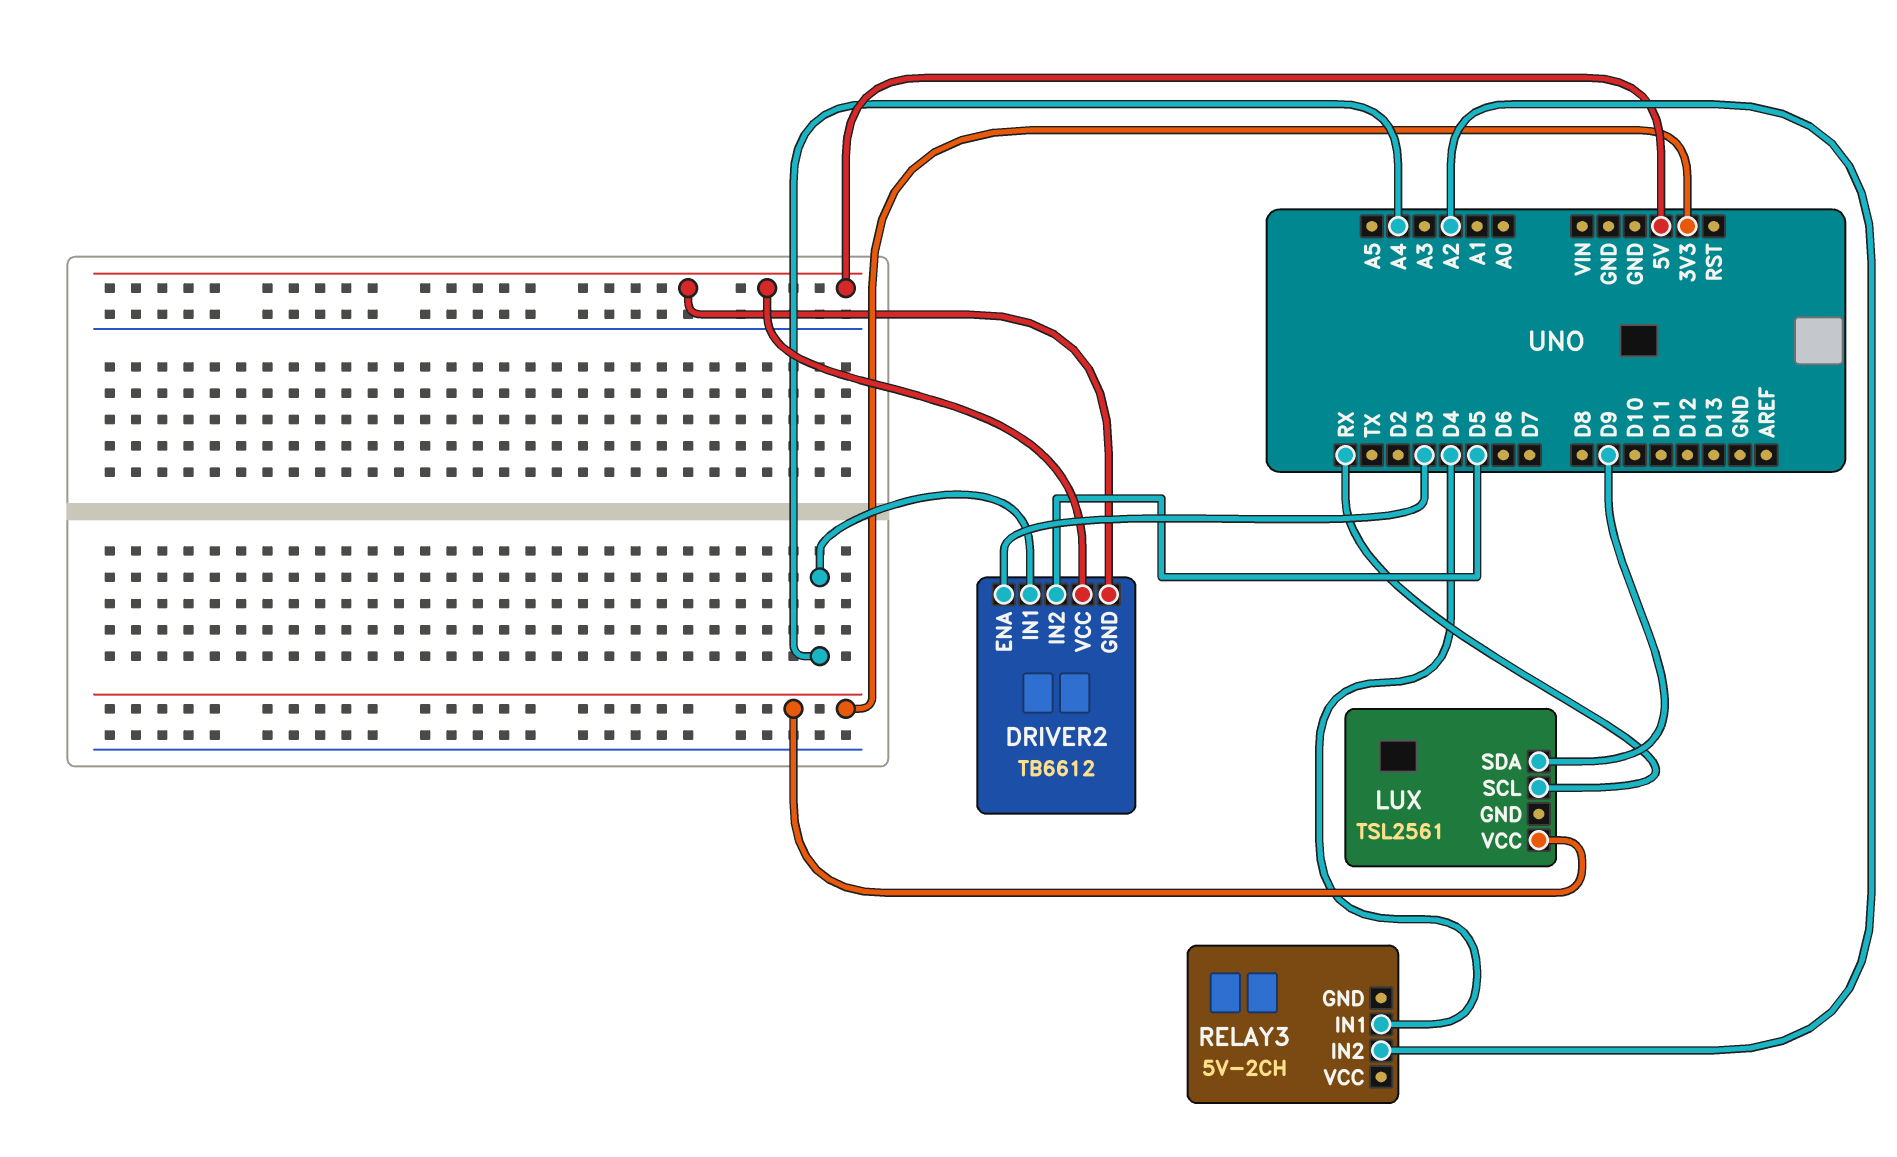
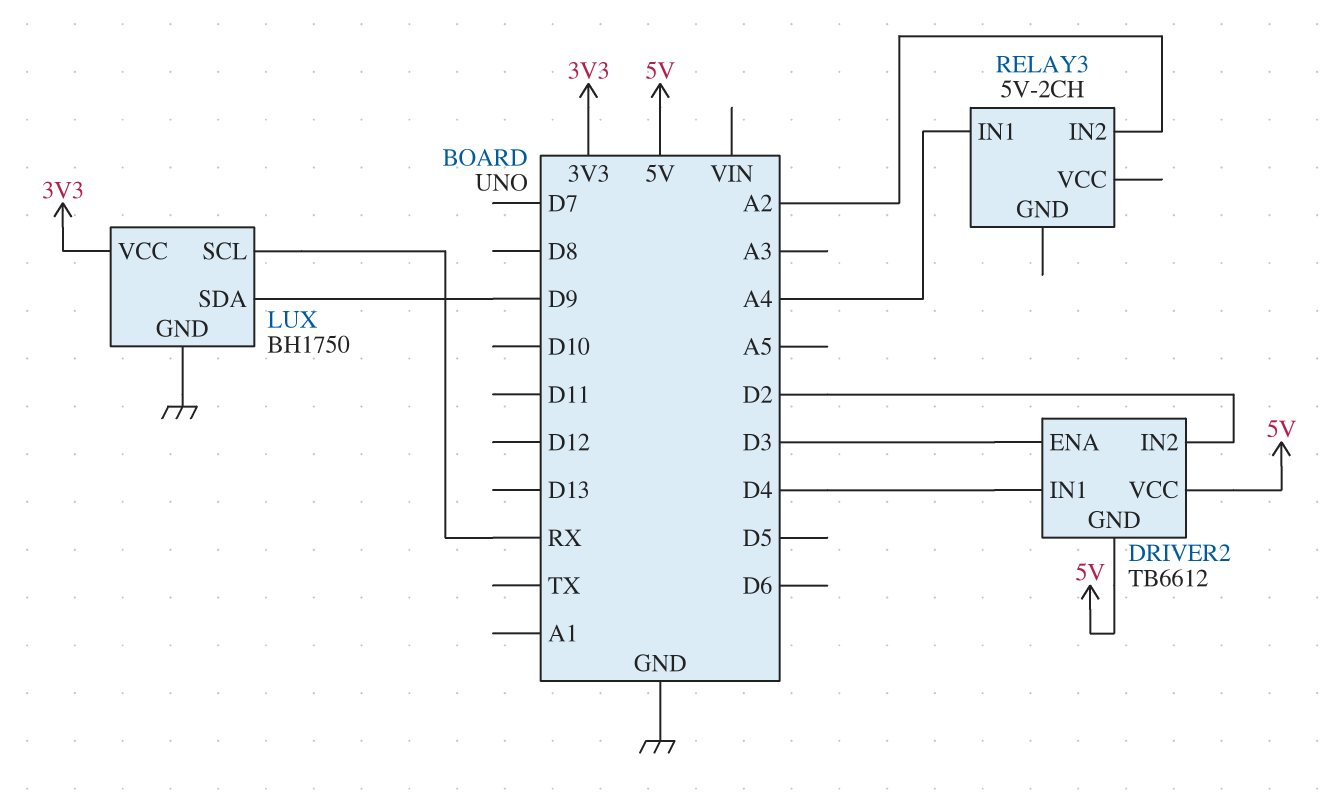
DRIVER2 pin IN1: A4 -> D4
DRIVER2 pin IN2: D5 -> D2
LUX: TSL2561 -> BH1750
LUX pin GND: none -> GND
RELAY3 pin IN1: D4 -> A4

